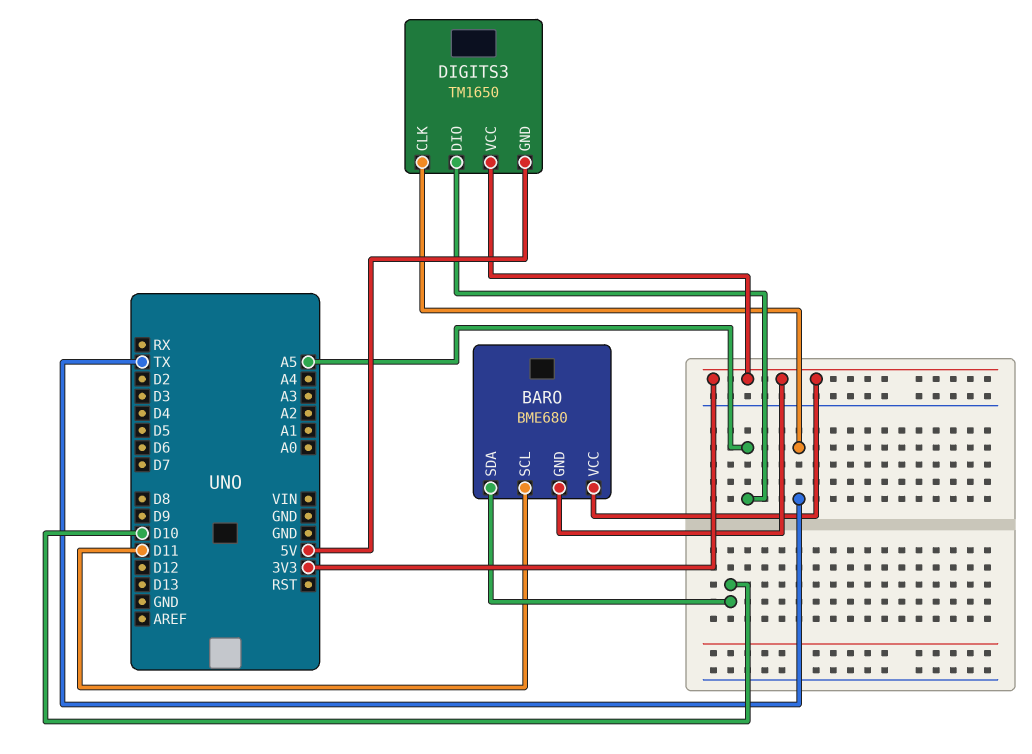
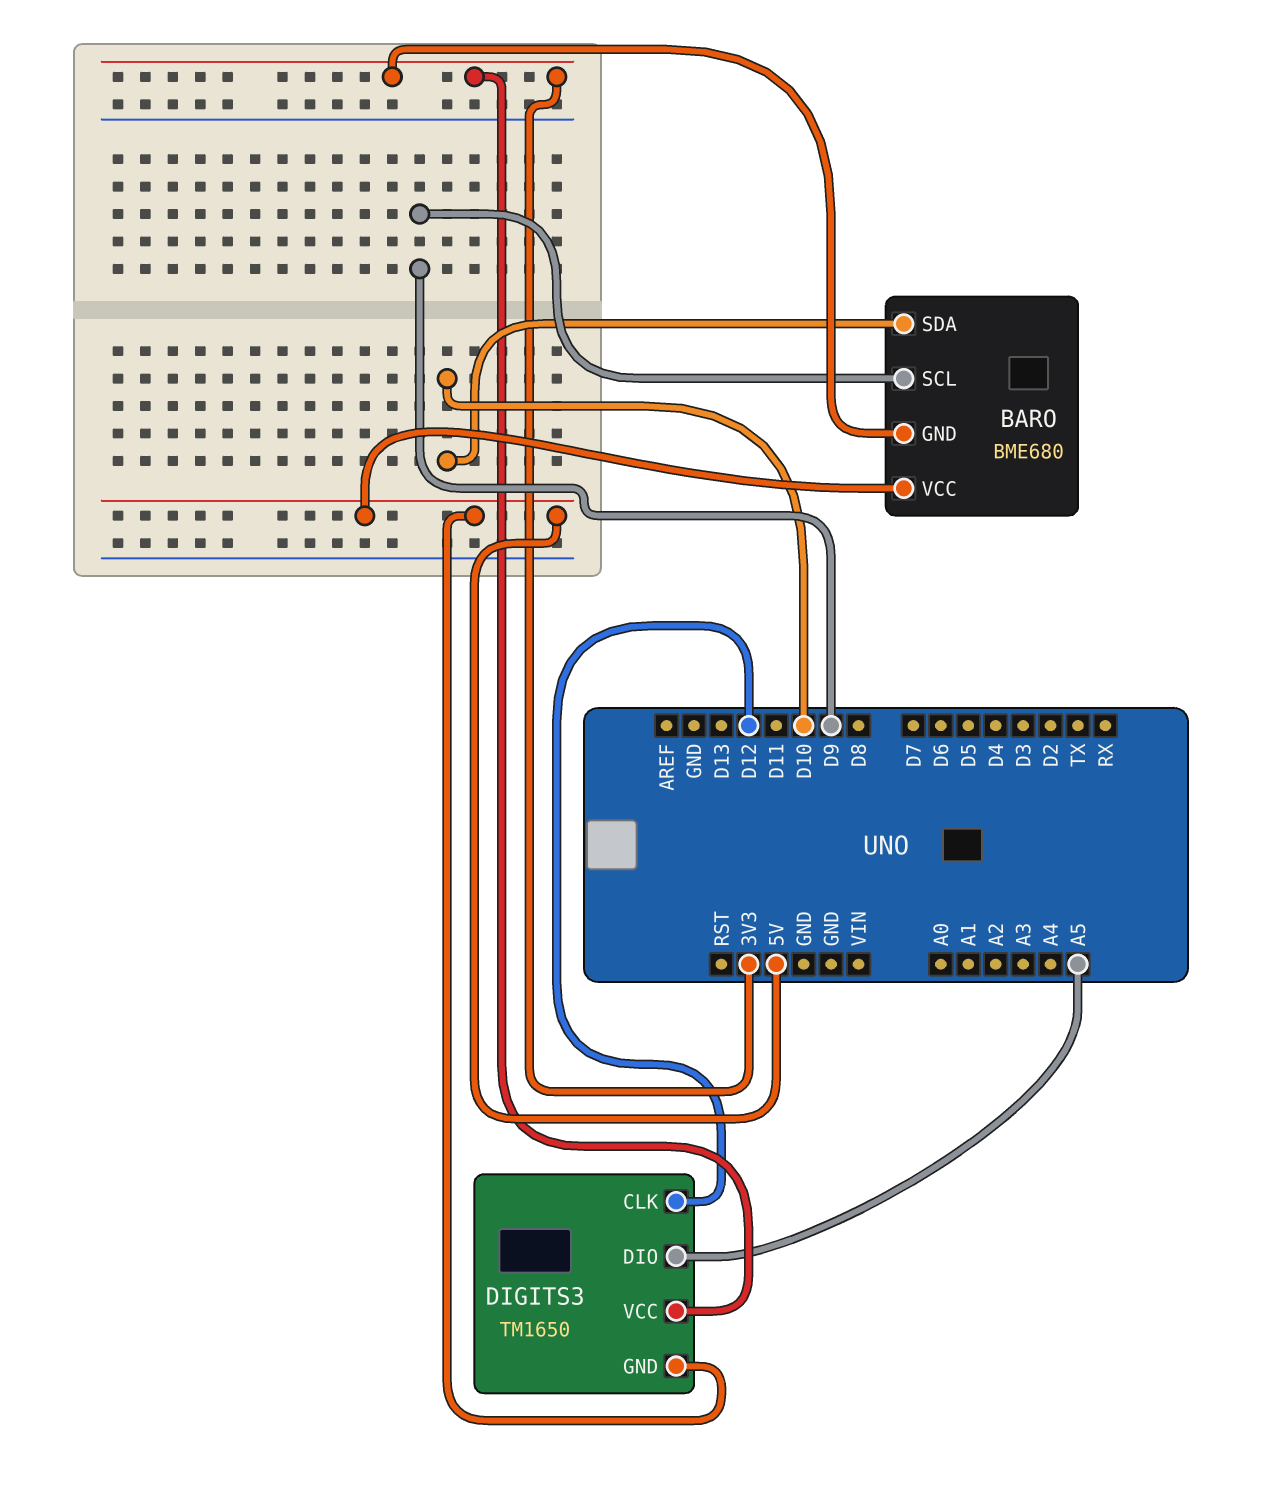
BARO pin SCL: D11 -> D9
BARO pin VCC: 3V3 -> 5V
DIGITS3 pin CLK: TX -> D12

